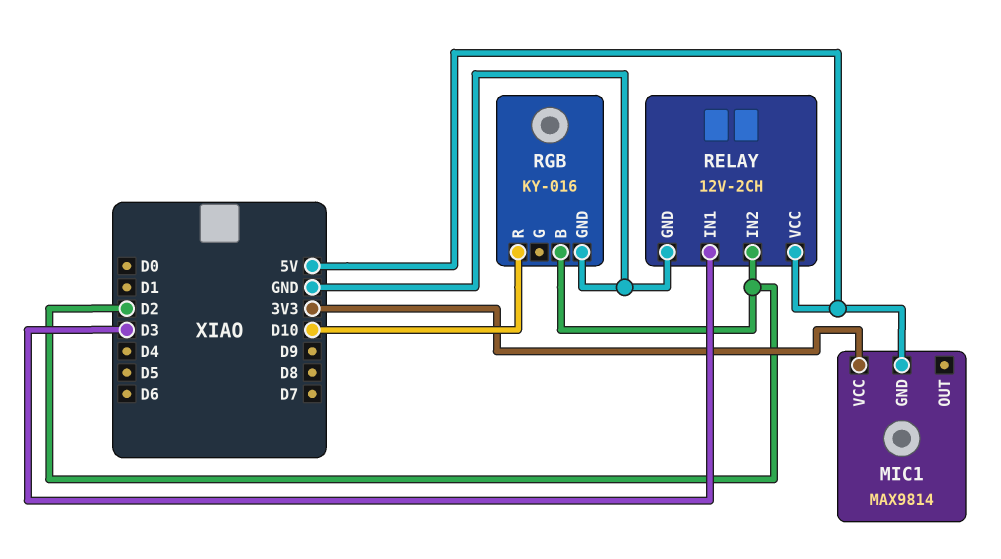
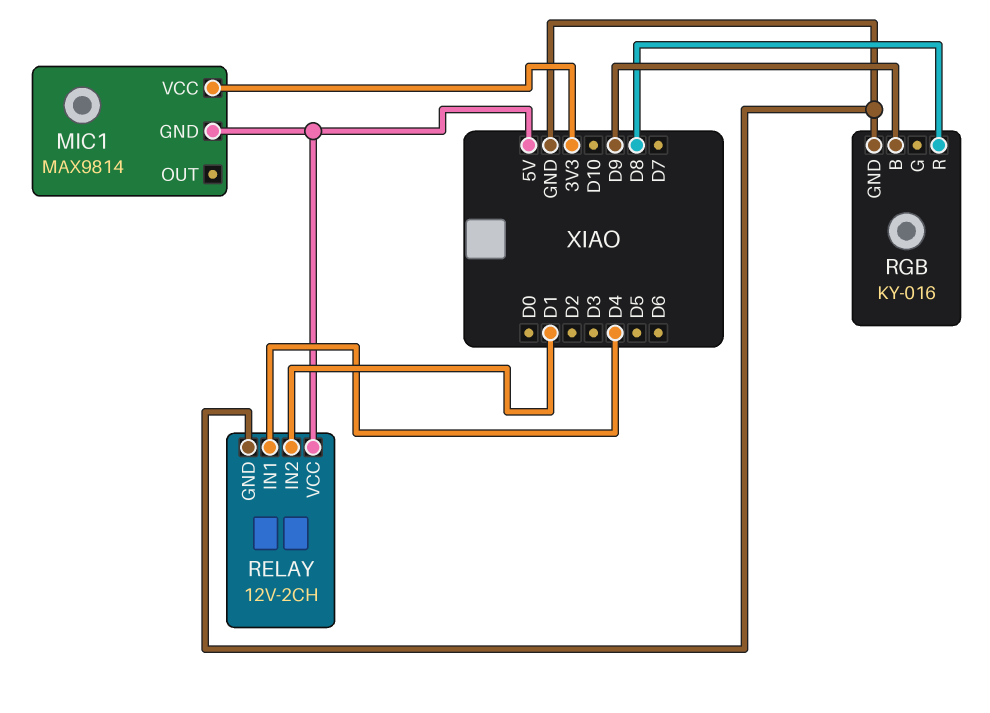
RELAY pin IN1: D3 -> D4
RELAY pin IN2: D2 -> D1
RGB pin B: D2 -> D9
RGB pin R: D10 -> D8

